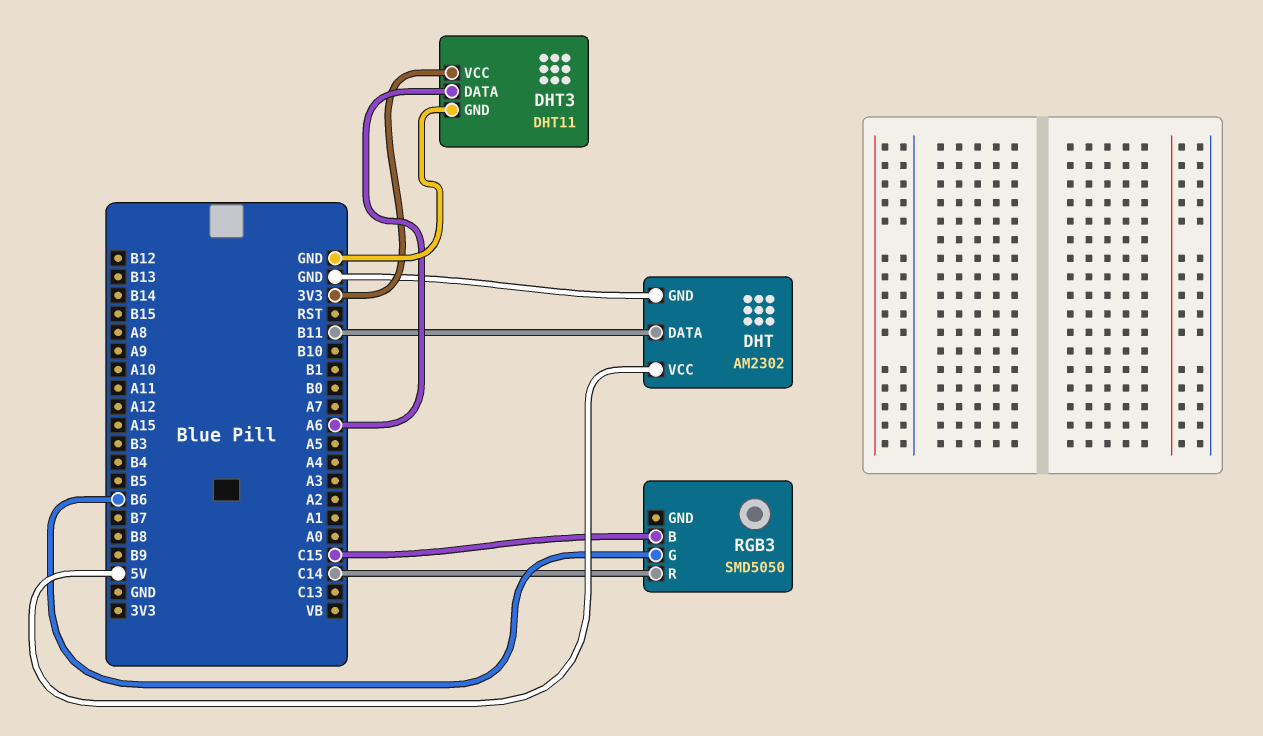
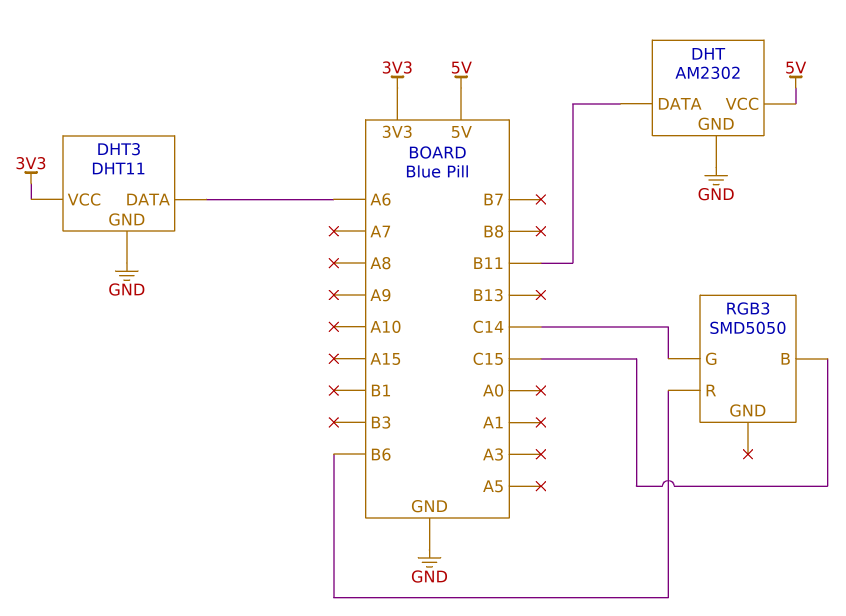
RGB3 pin G: B6 -> C14
RGB3 pin R: C14 -> B6

